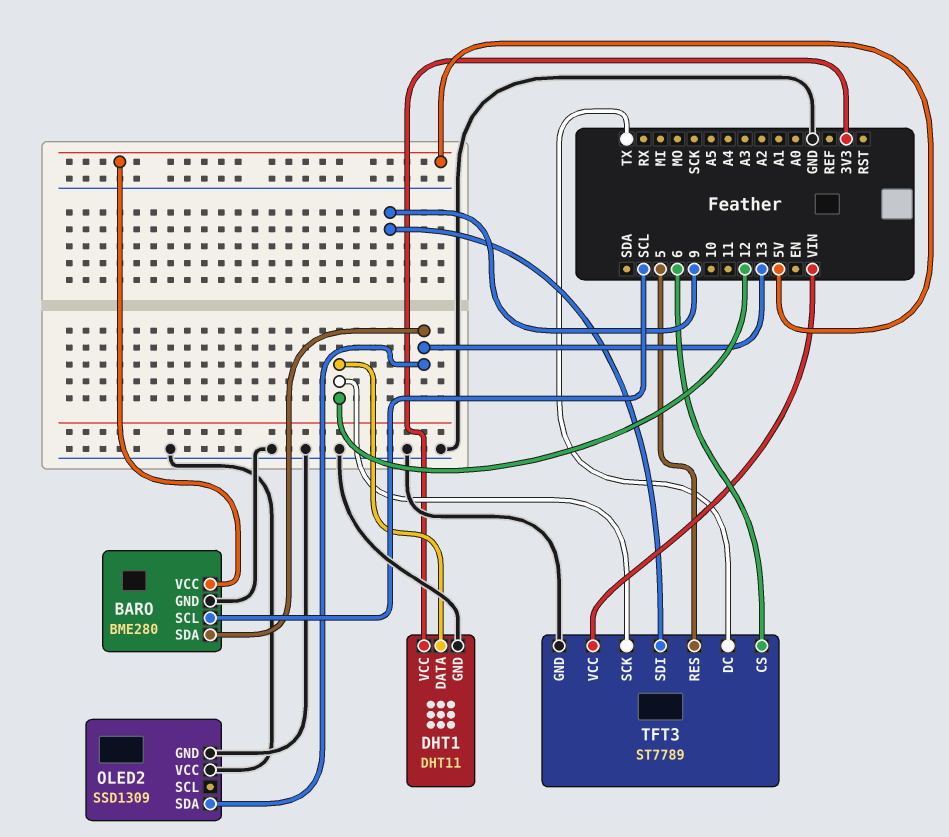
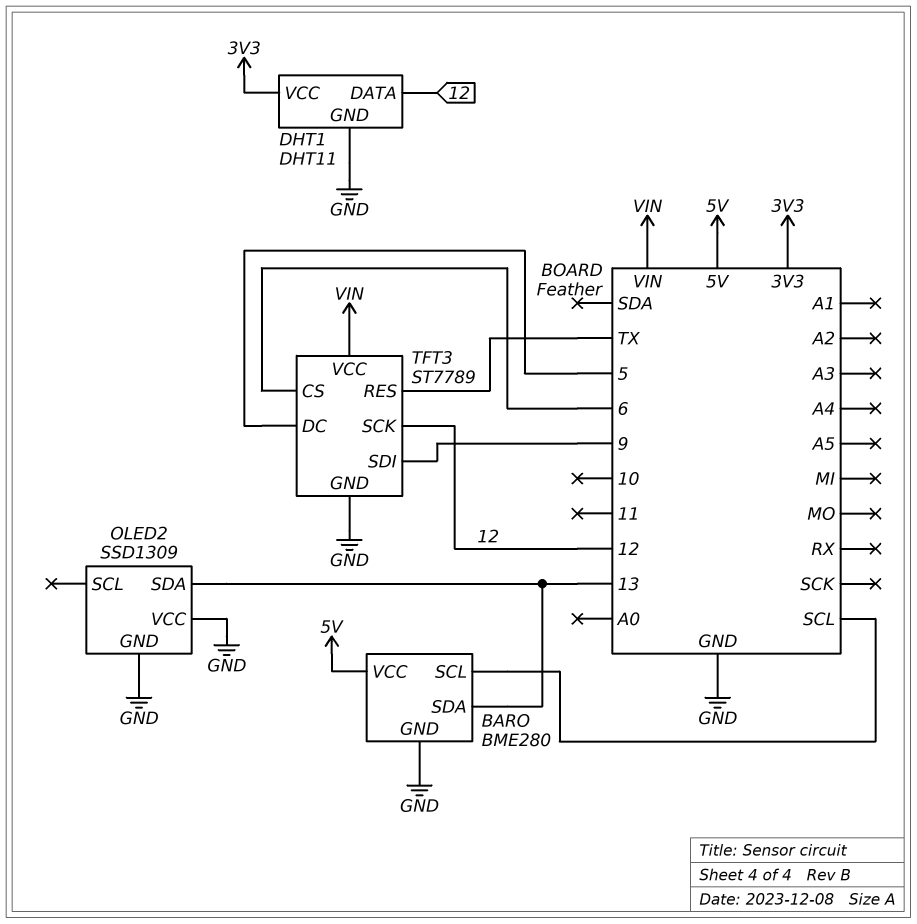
TFT3 pin DC: TX -> 5
TFT3 pin RES: 5 -> TX

